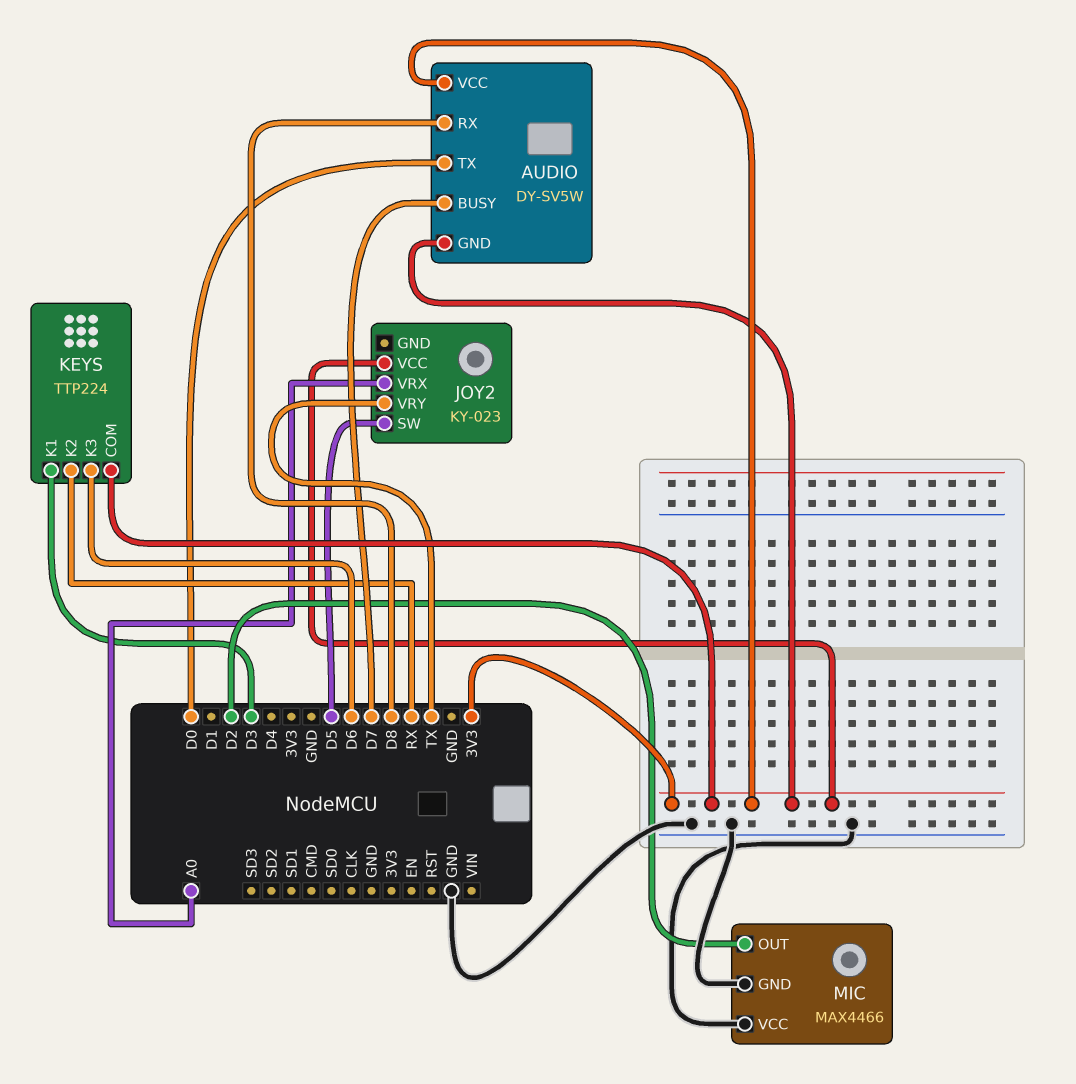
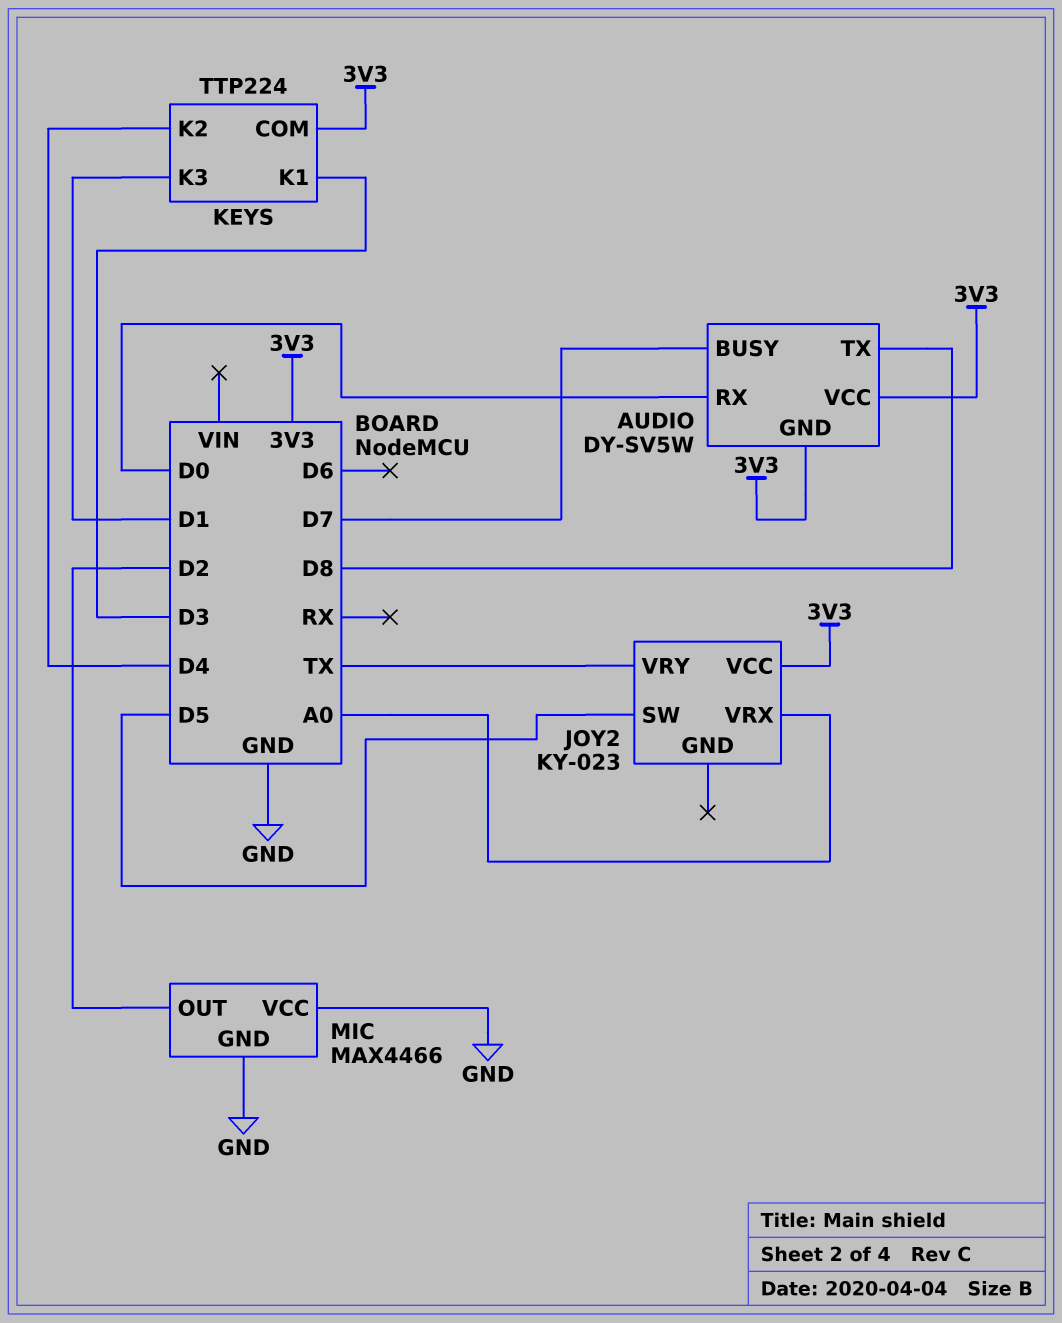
AUDIO pin RX: D8 -> D0
AUDIO pin TX: D0 -> D8
KEYS pin K2: RX -> D4
KEYS pin K3: D6 -> D1

